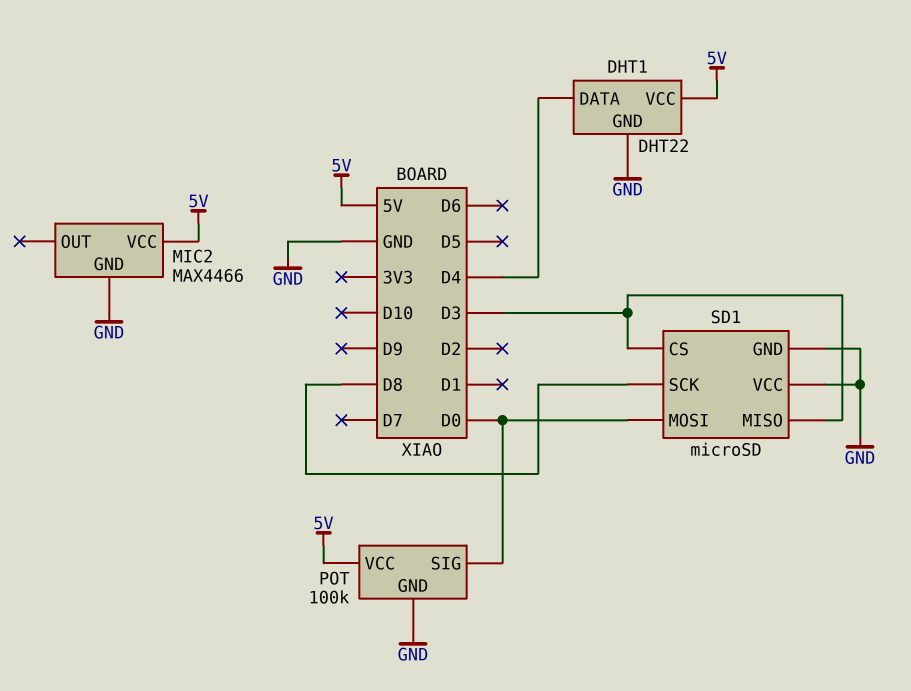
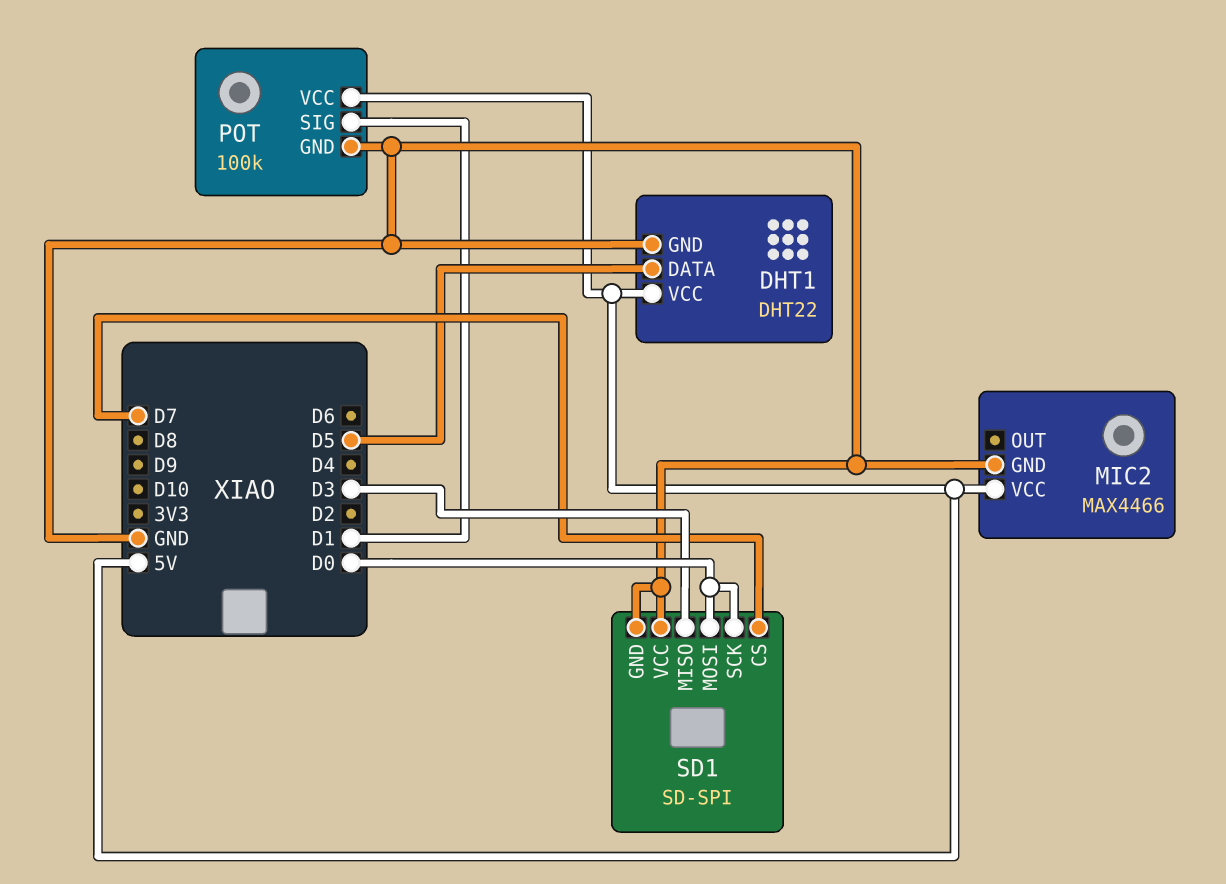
DHT1 pin DATA: D4 -> D5
POT pin SIG: D0 -> D1
SD1: microSD -> SD-SPI
SD1 pin CS: D3 -> D7
SD1 pin SCK: D8 -> D0

